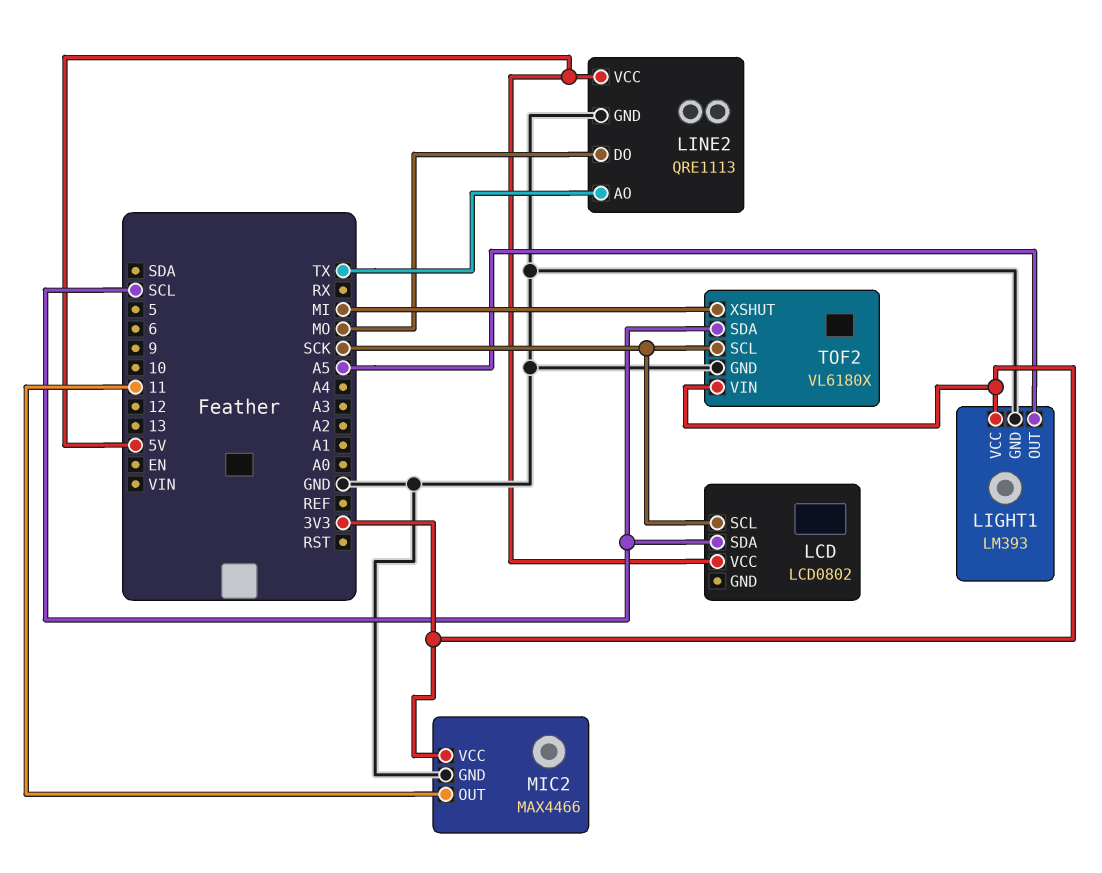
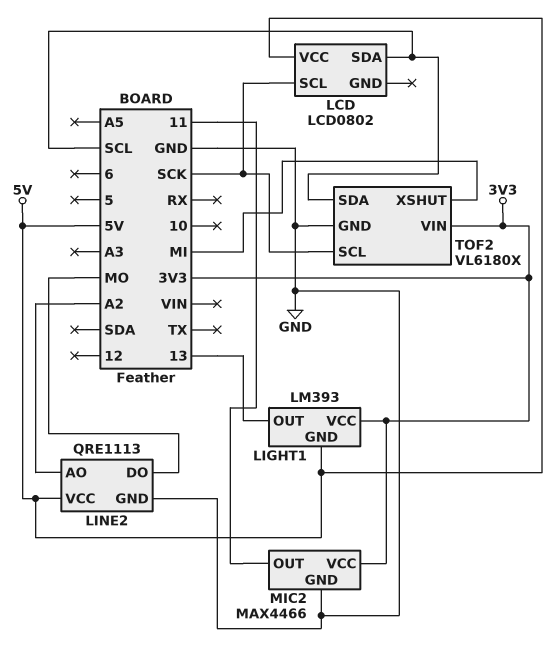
LIGHT1 pin GND: GND -> 5V
LIGHT1 pin OUT: A5 -> 13
LINE2 pin AO: TX -> A2

